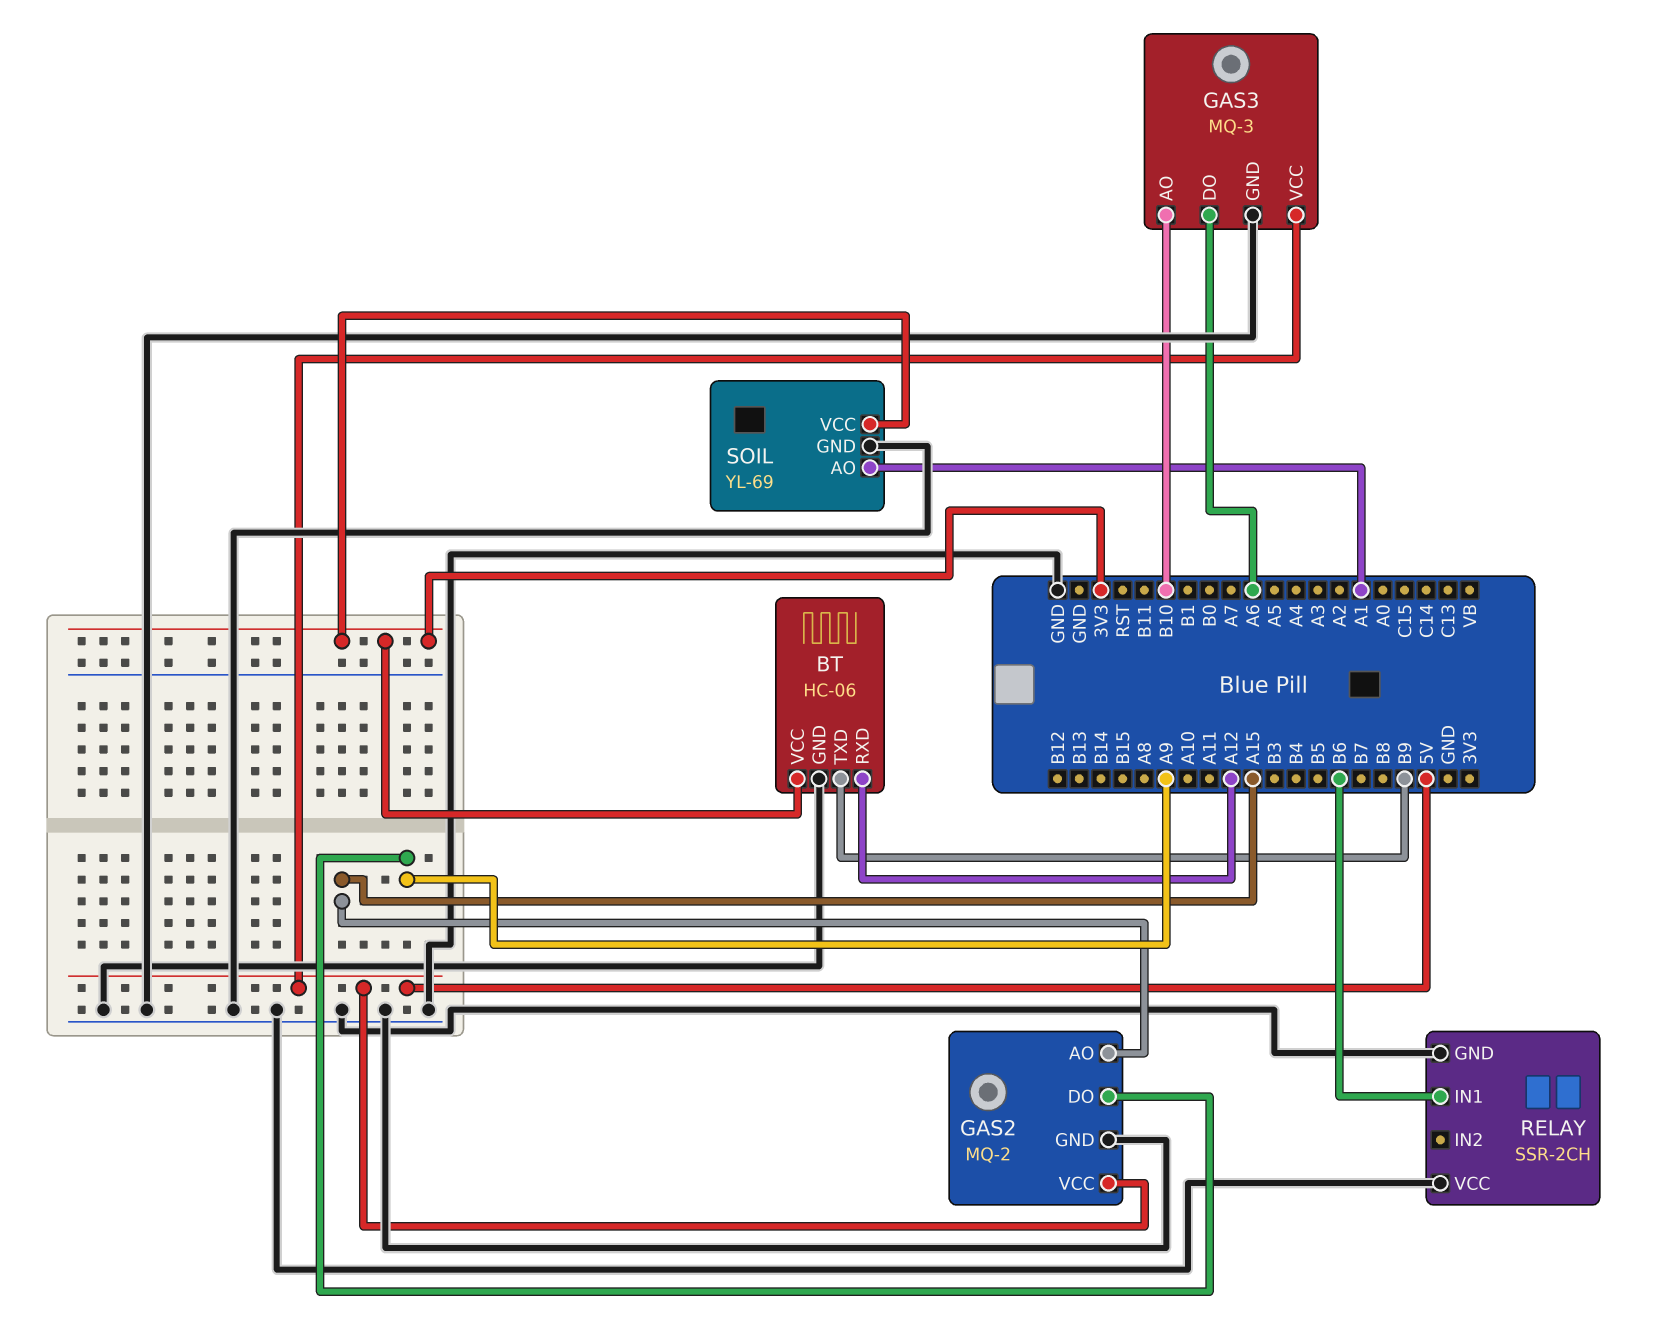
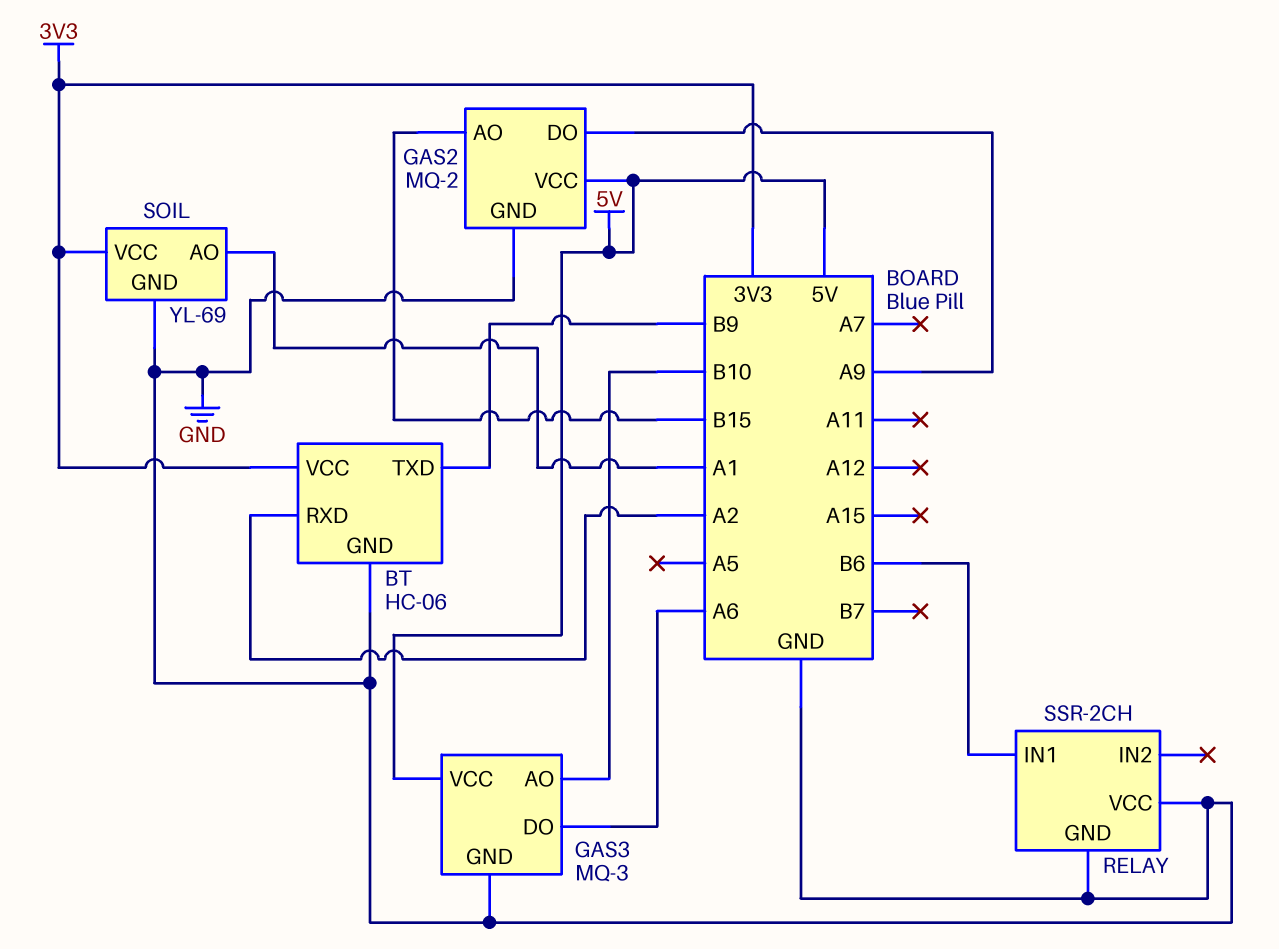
BT pin RXD: A12 -> A2
GAS2 pin AO: A15 -> B15

